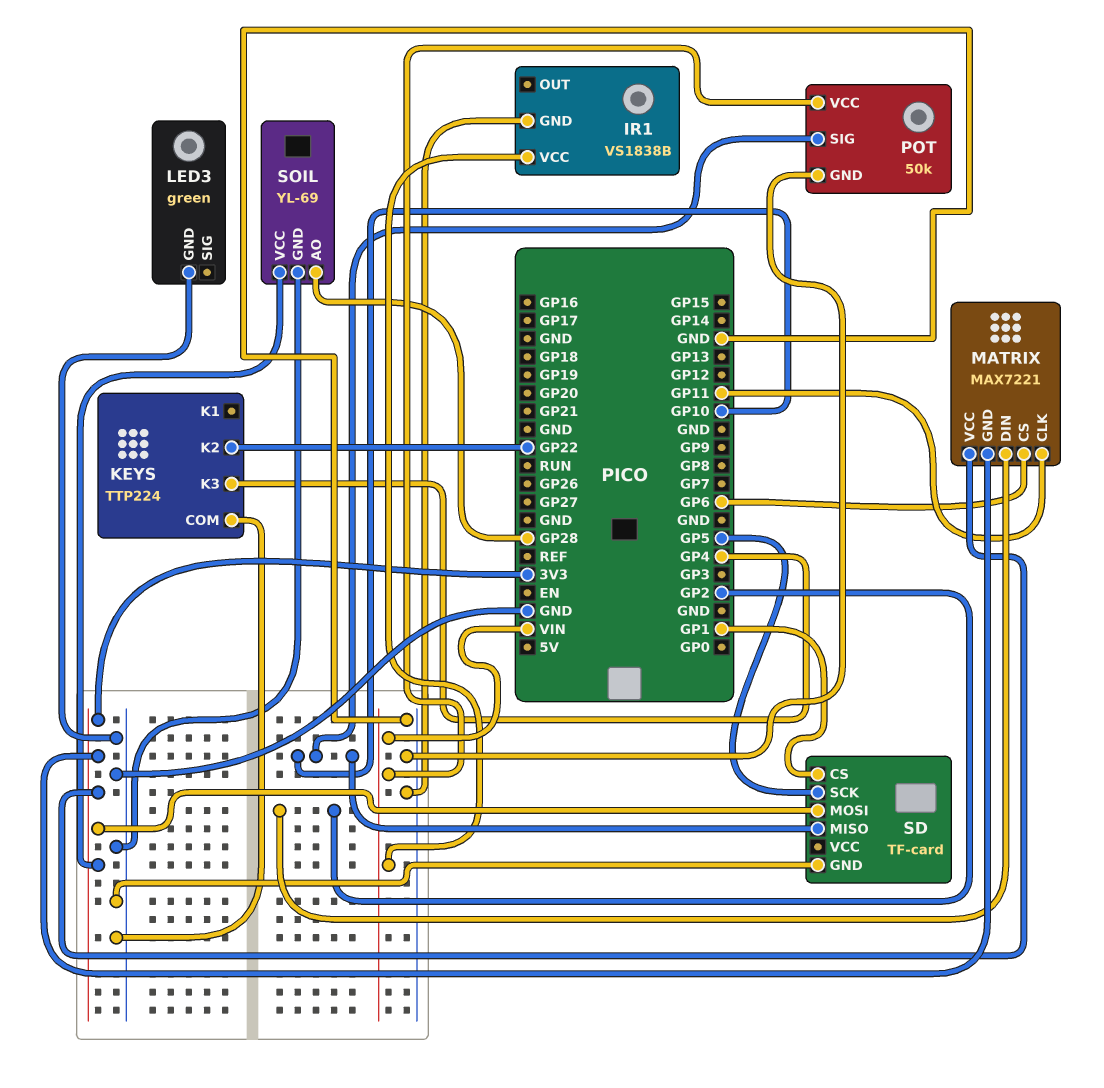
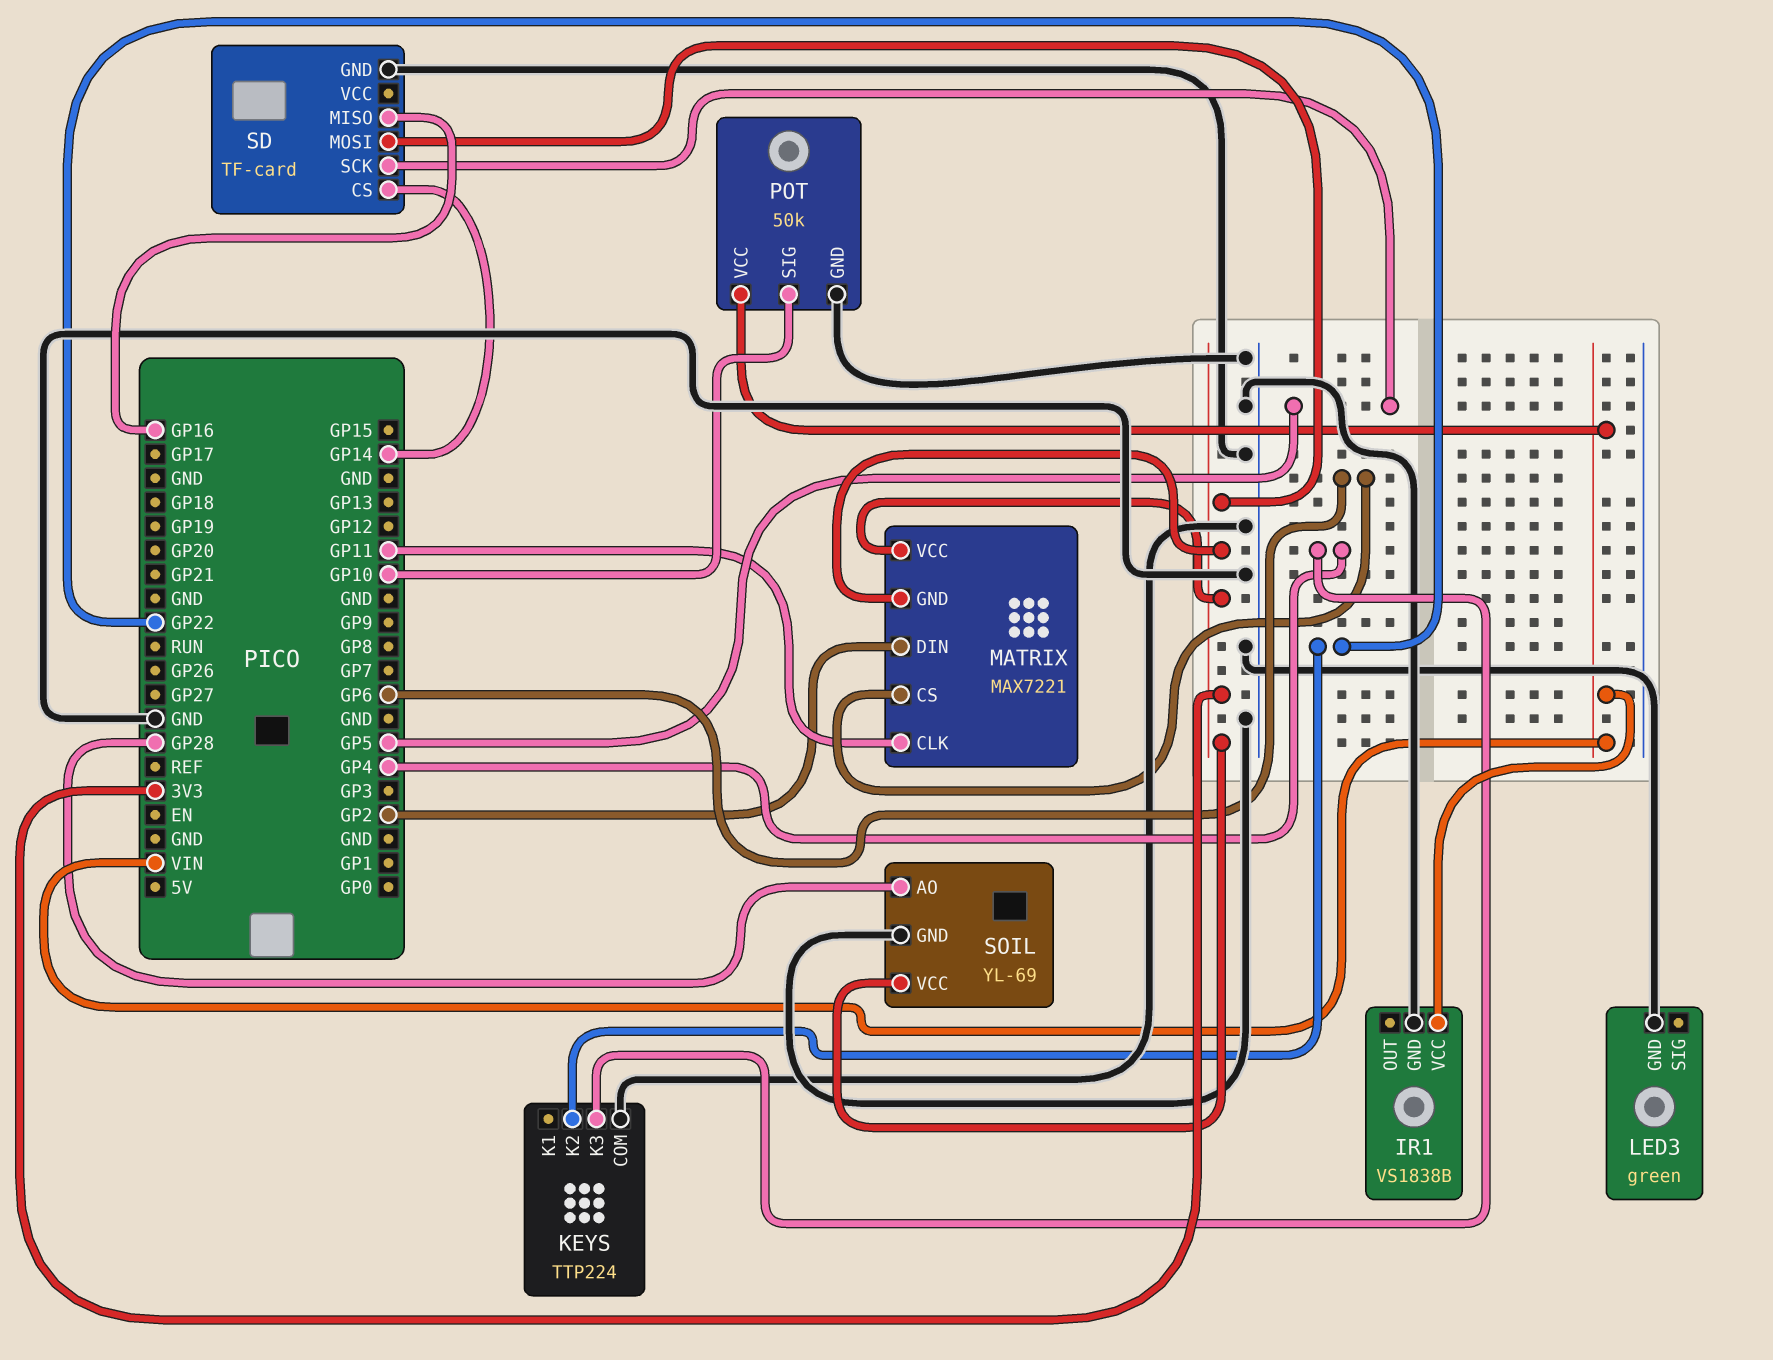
SD pin CS: GP1 -> GP14
SD pin MISO: GP10 -> GP16

